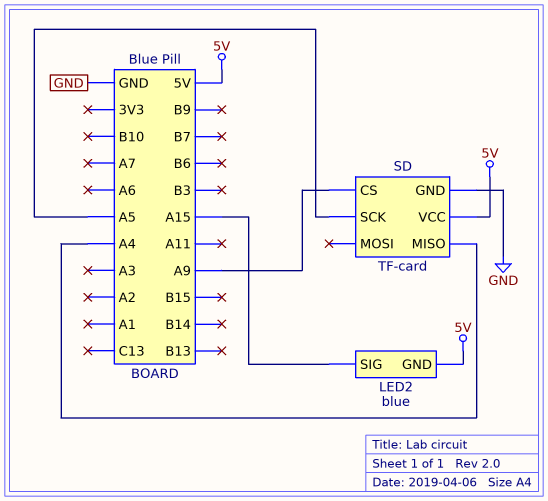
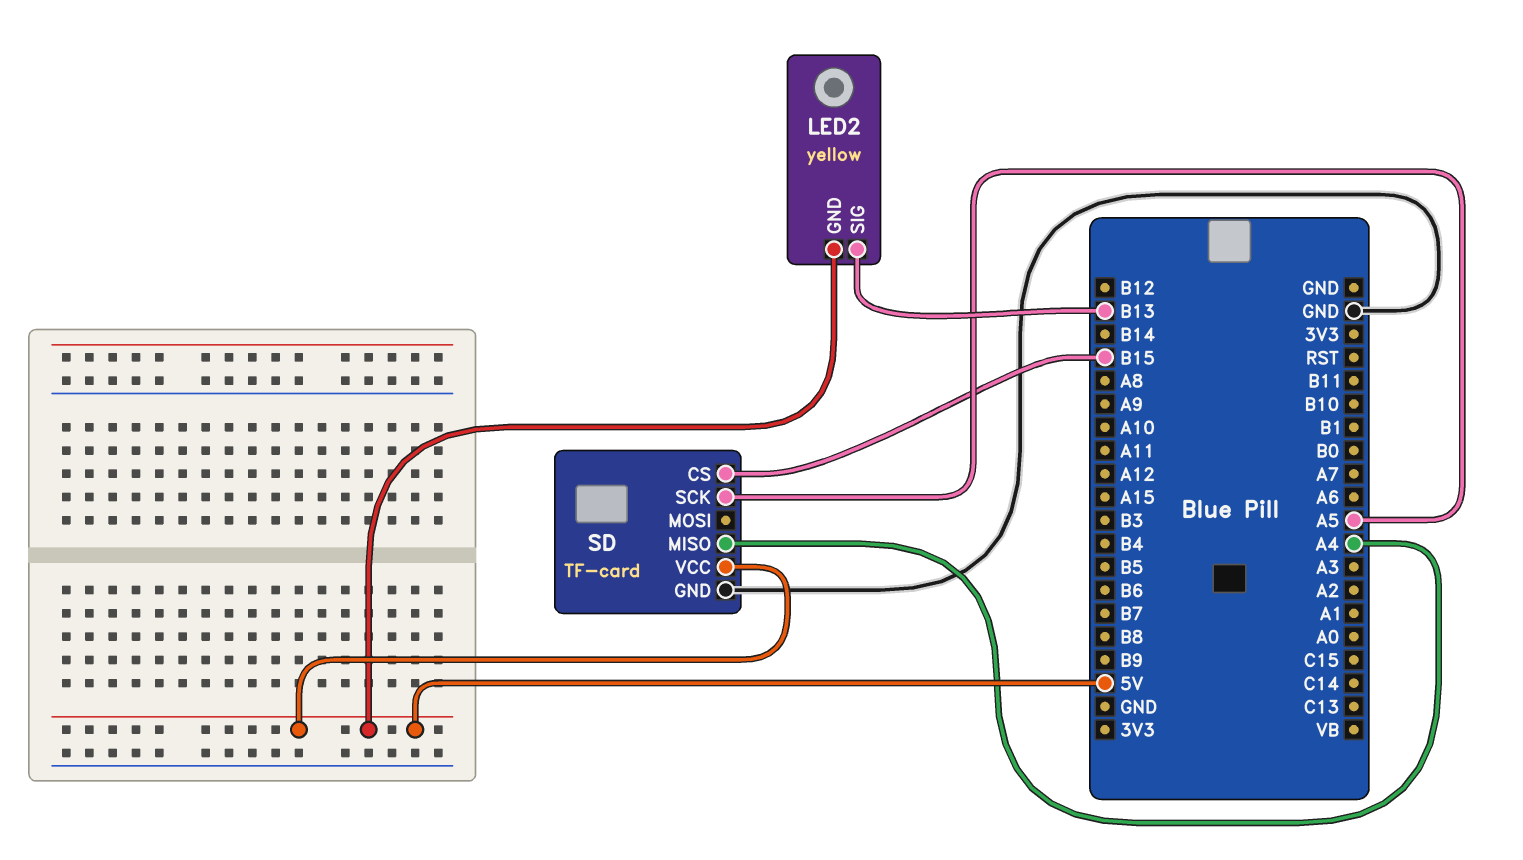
LED2: blue -> yellow
LED2 pin SIG: A15 -> B13
SD pin CS: A9 -> B15

